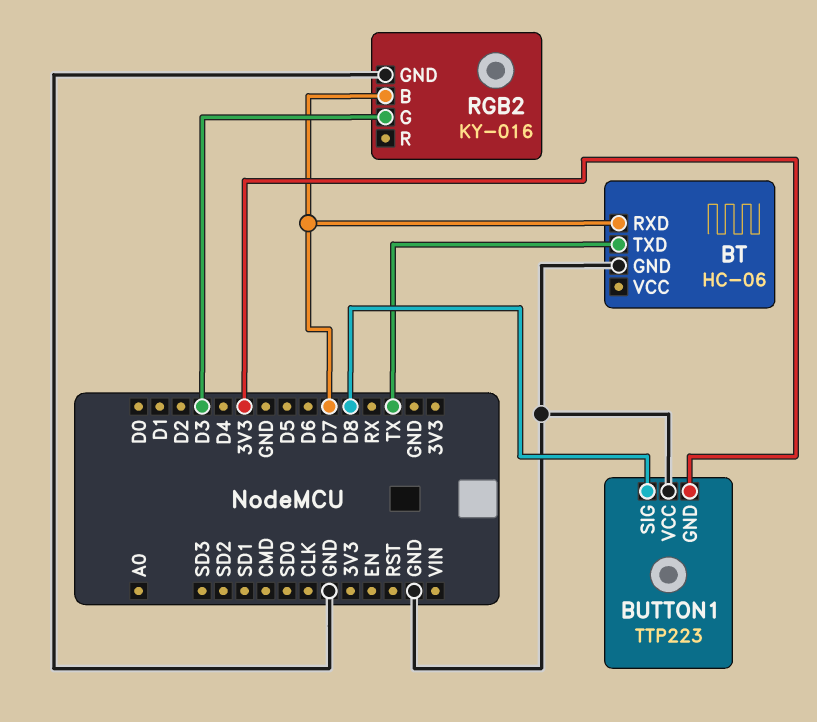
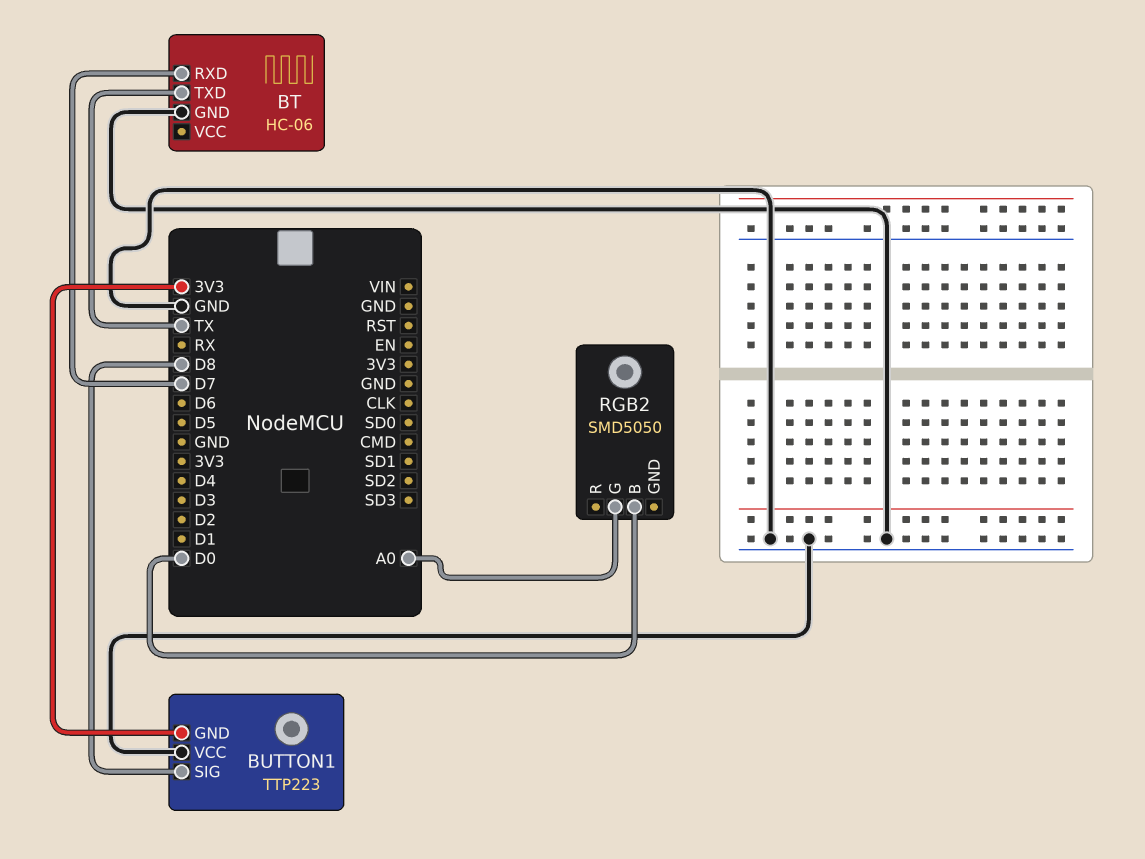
RGB2: KY-016 -> SMD5050
RGB2 pin B: D7 -> D0
RGB2 pin G: D3 -> A0
RGB2 pin GND: GND -> none

